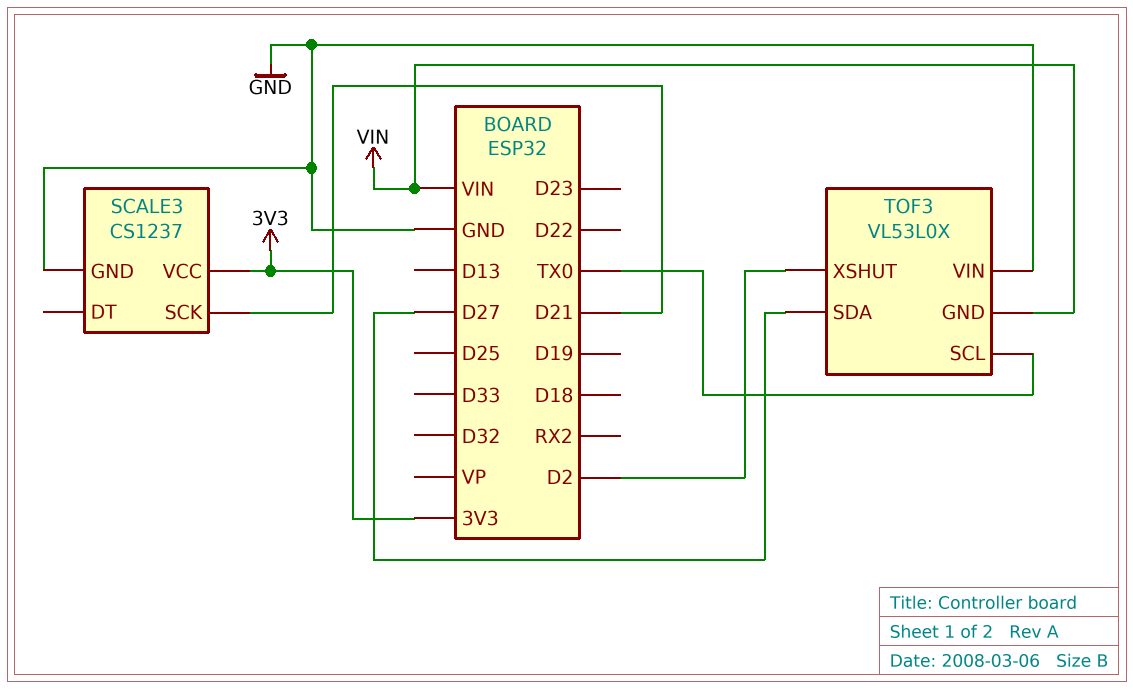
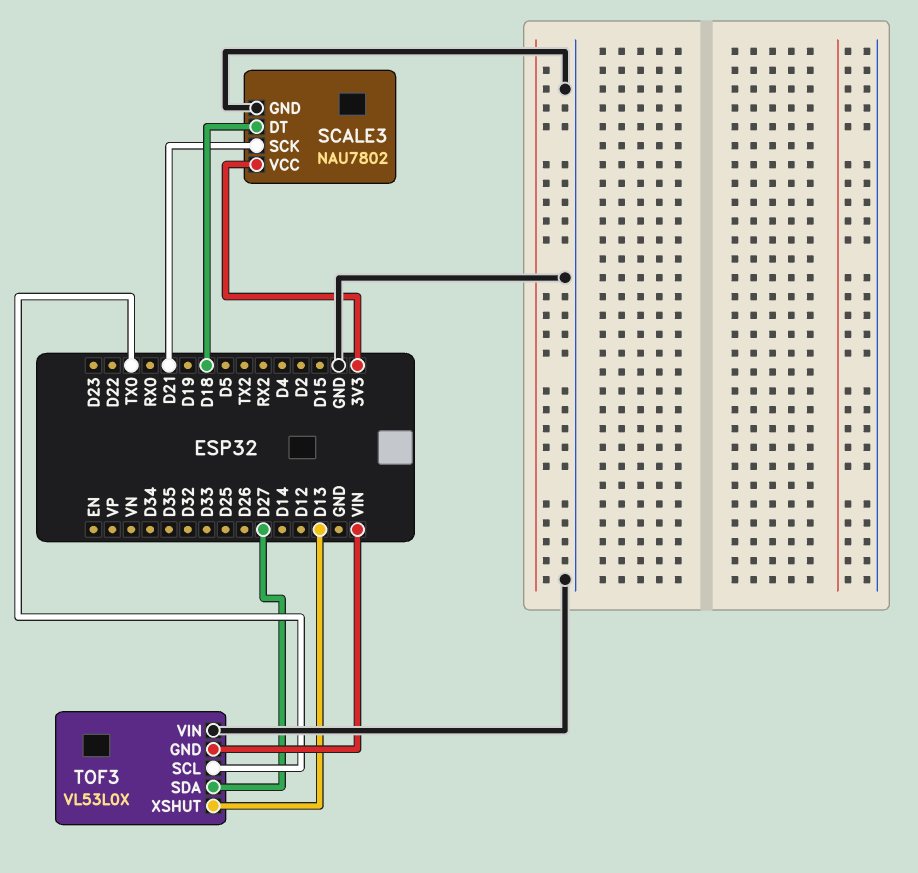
SCALE3: CS1237 -> NAU7802
SCALE3 pin DT: none -> D18
TOF3 pin XSHUT: D2 -> D13

